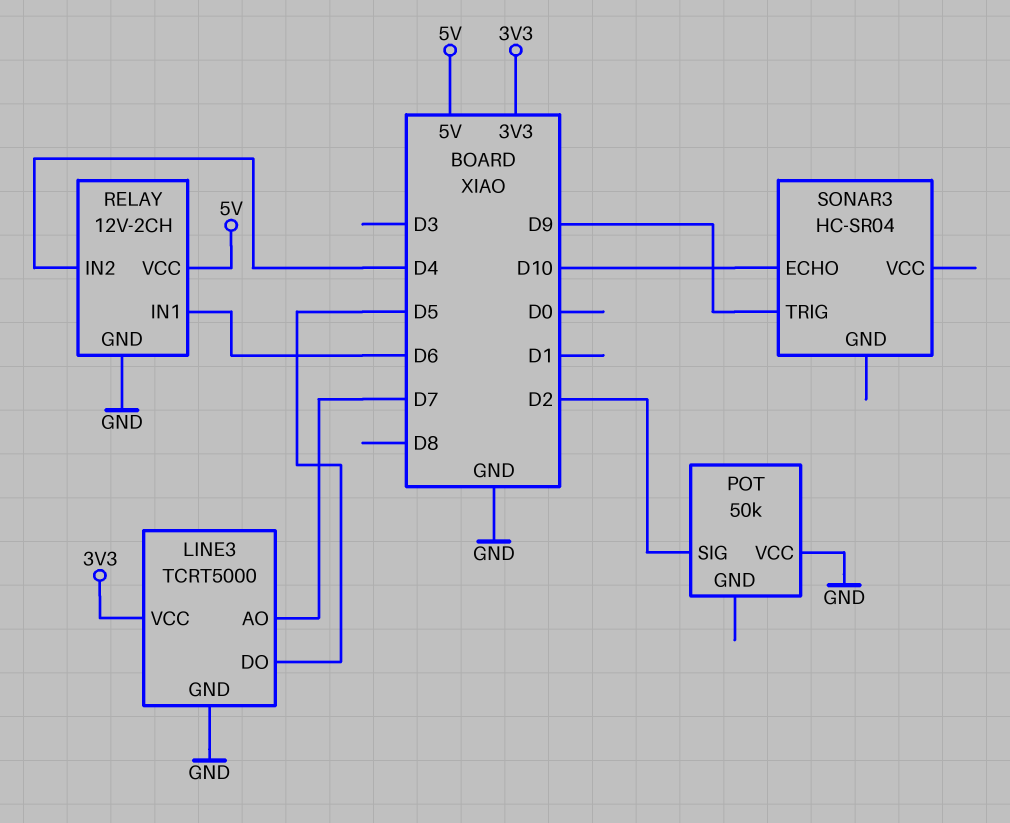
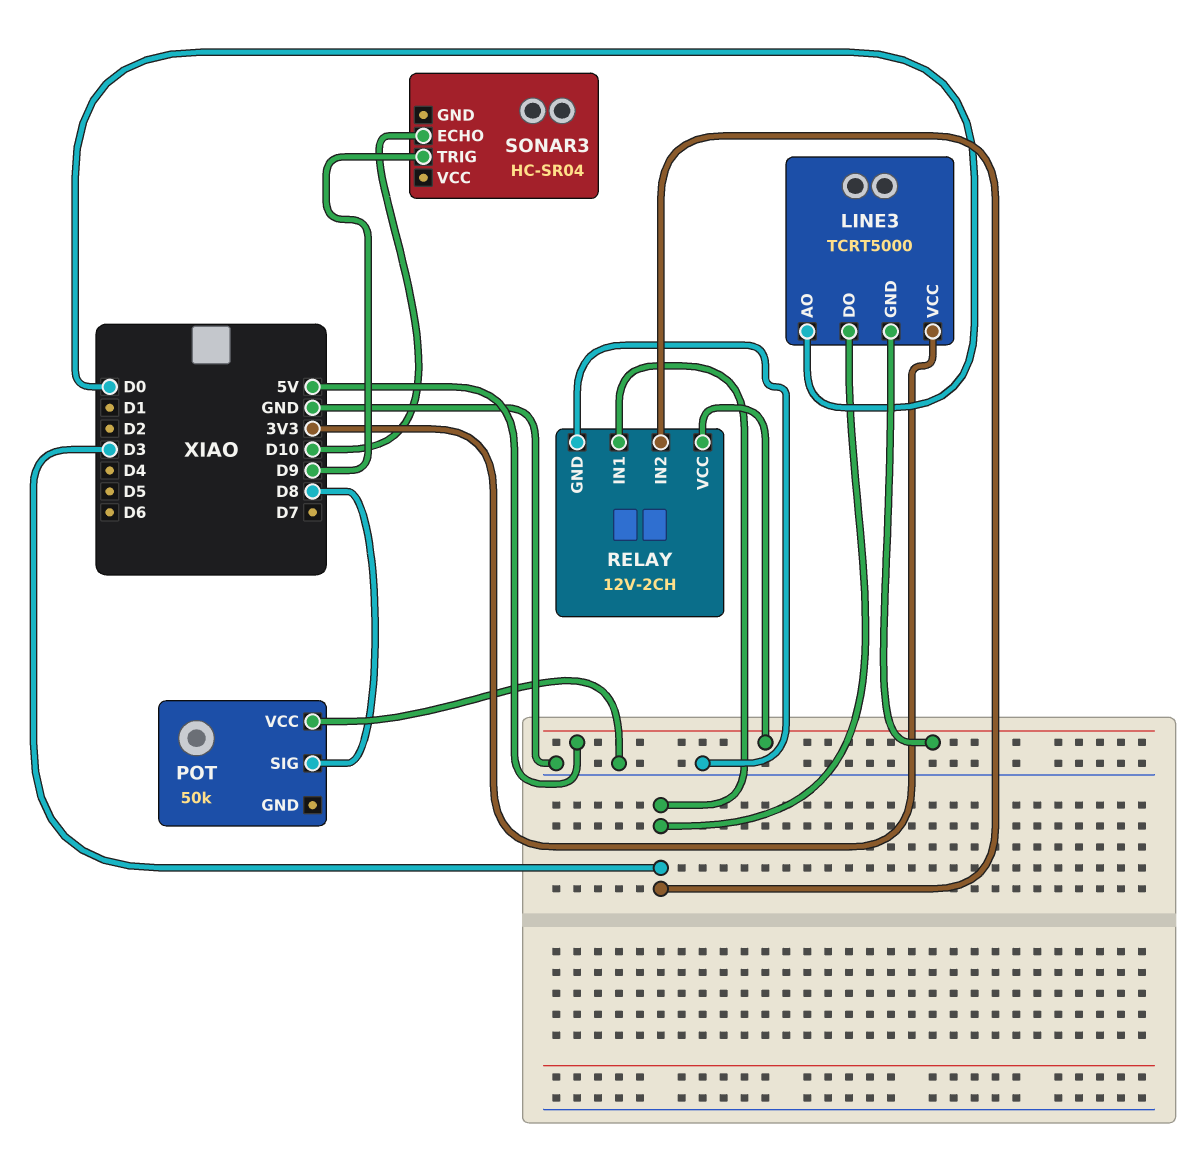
LINE3 pin AO: D7 -> D0
LINE3 pin DO: D5 -> D3
LINE3 pin GND: GND -> 5V
POT pin SIG: D2 -> D8
RELAY pin IN1: D6 -> D3
RELAY pin IN2: D4 -> D3

